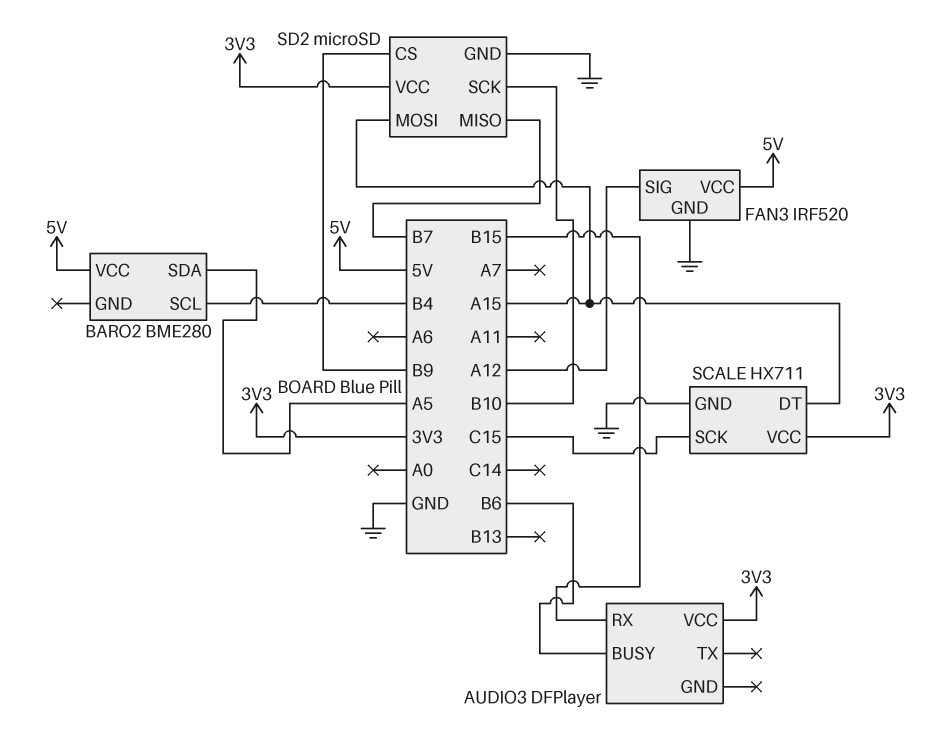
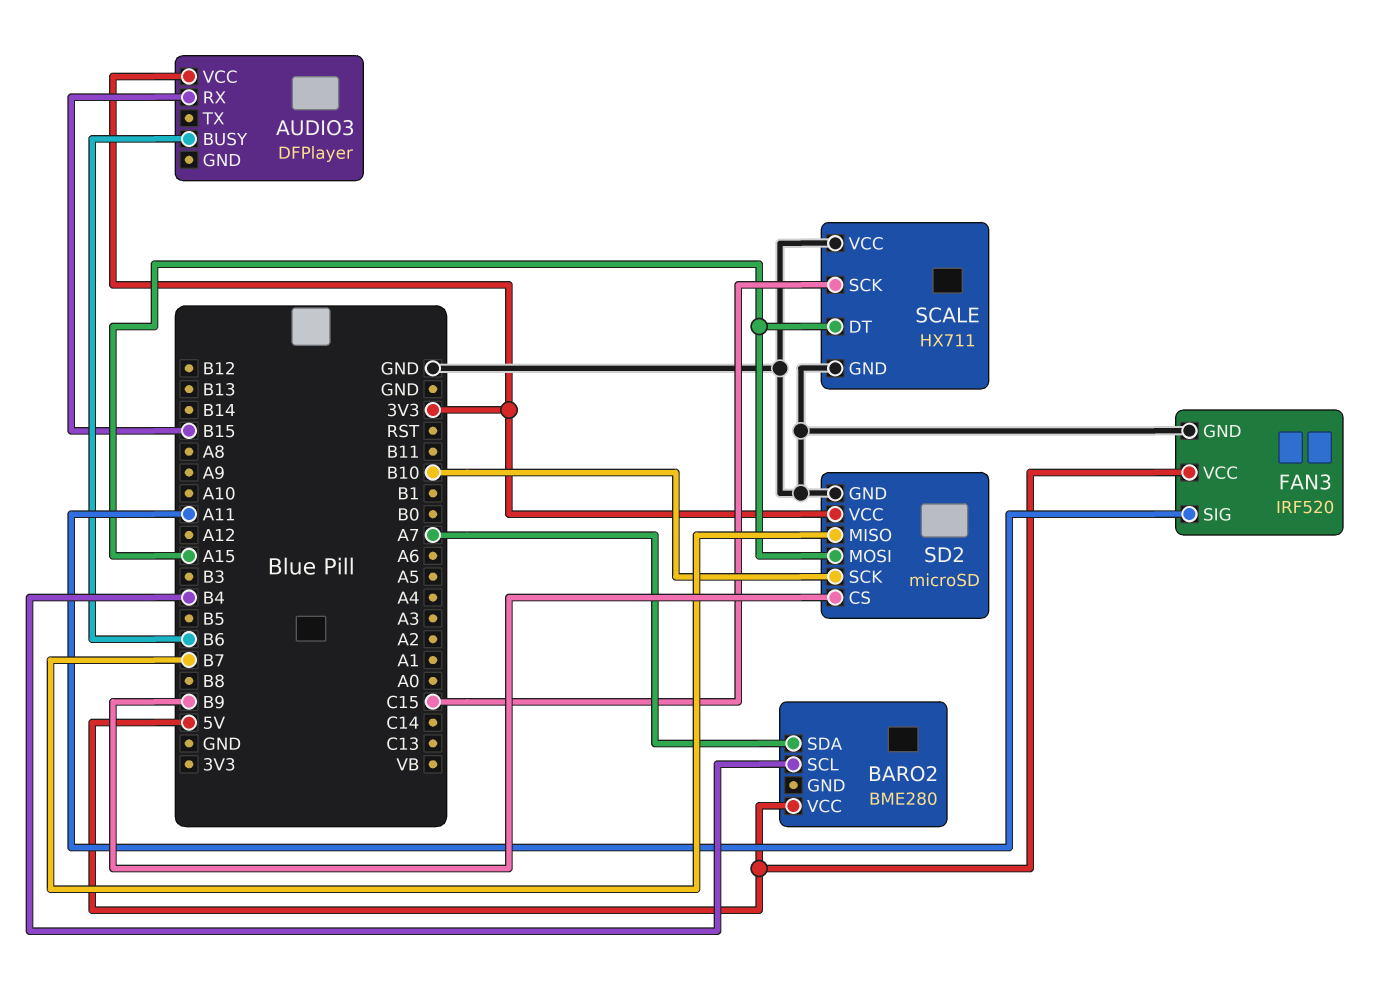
BARO2 pin SDA: A5 -> A7
FAN3 pin SIG: A12 -> A11
SCALE pin VCC: 3V3 -> GND

